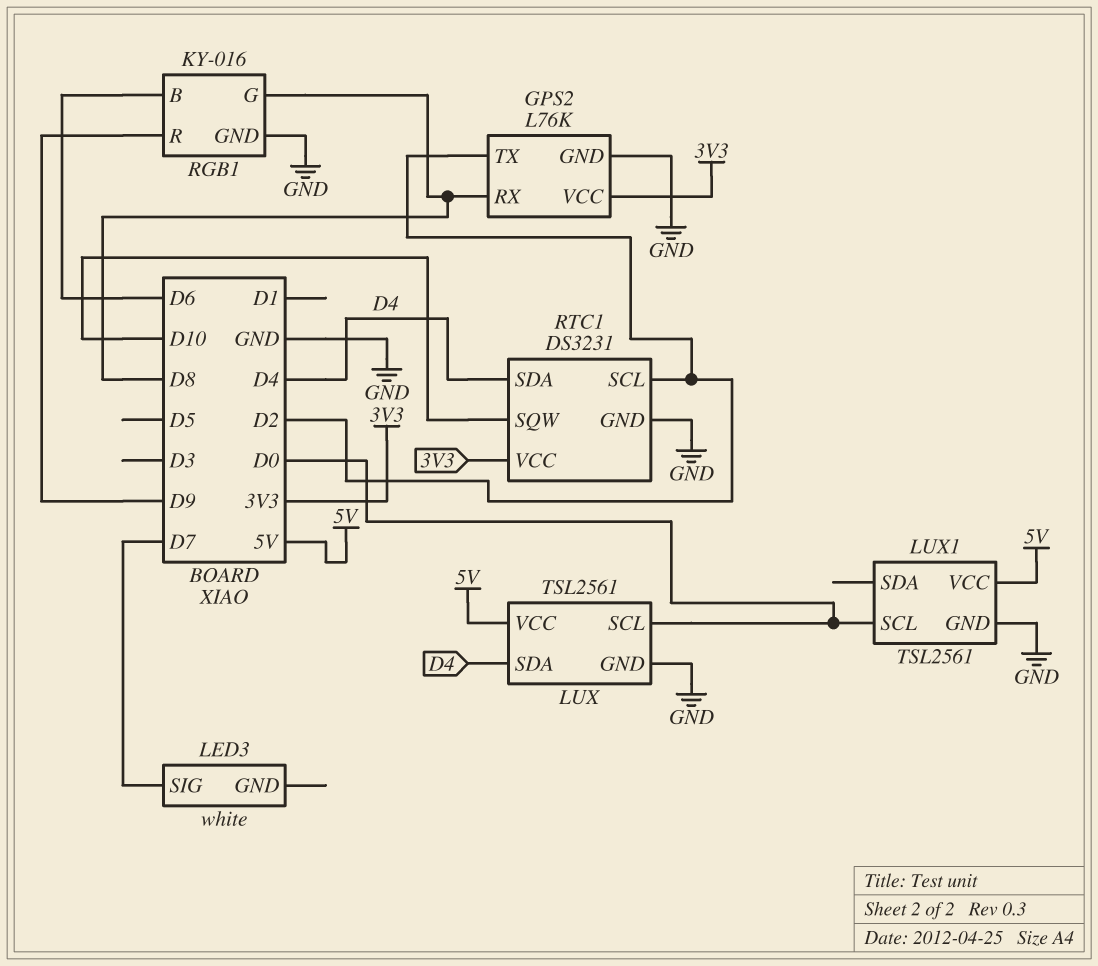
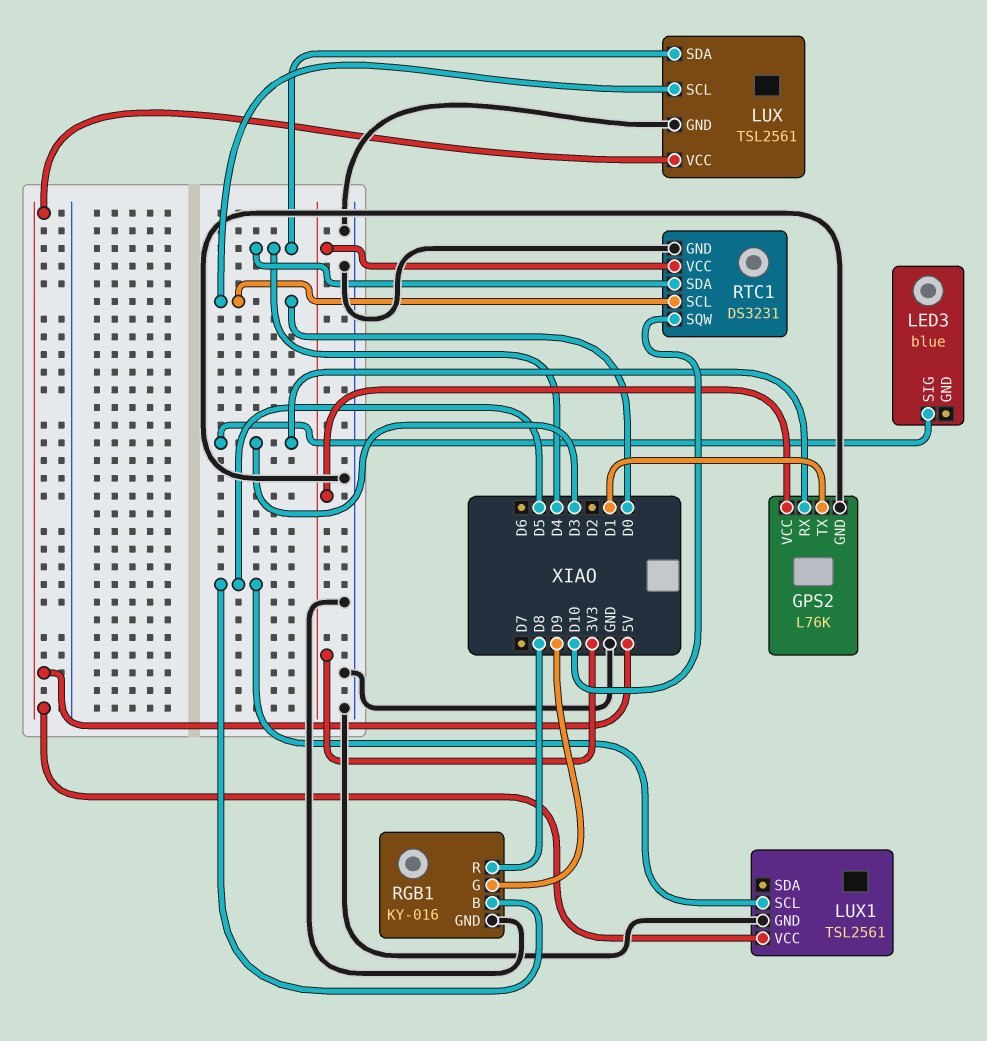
GPS2 pin RX: D8 -> D3
GPS2 pin TX: D2 -> D1
LED3: white -> blue
LED3 pin SIG: D7 -> D3
LUX1 pin SCL: D0 -> D5
RGB1 pin B: D6 -> D5
RGB1 pin G: D8 -> D9
RGB1 pin R: D9 -> D8
RTC1 pin SCL: D2 -> D0

